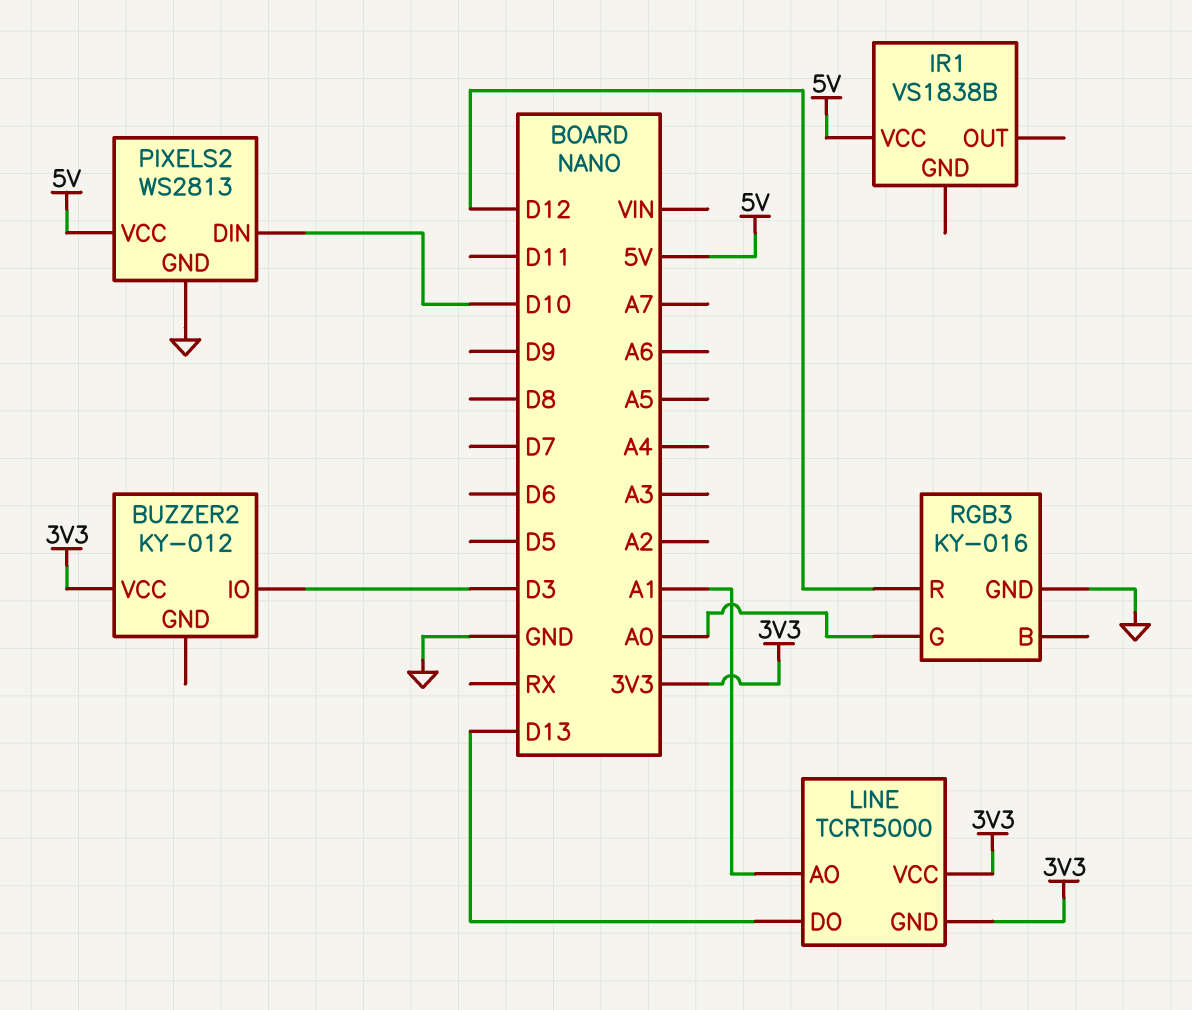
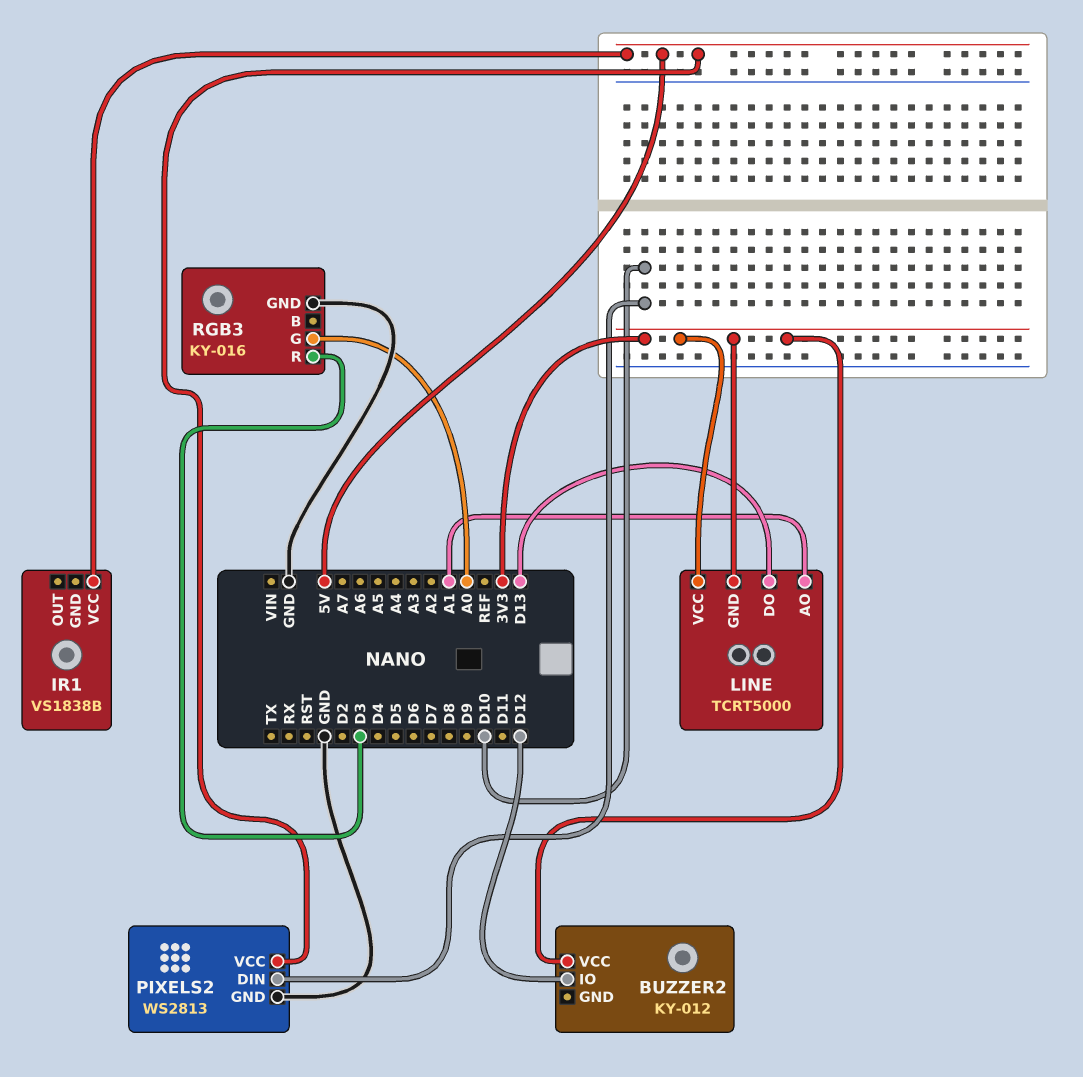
BUZZER2 pin IO: D3 -> D12
RGB3 pin R: D12 -> D3

